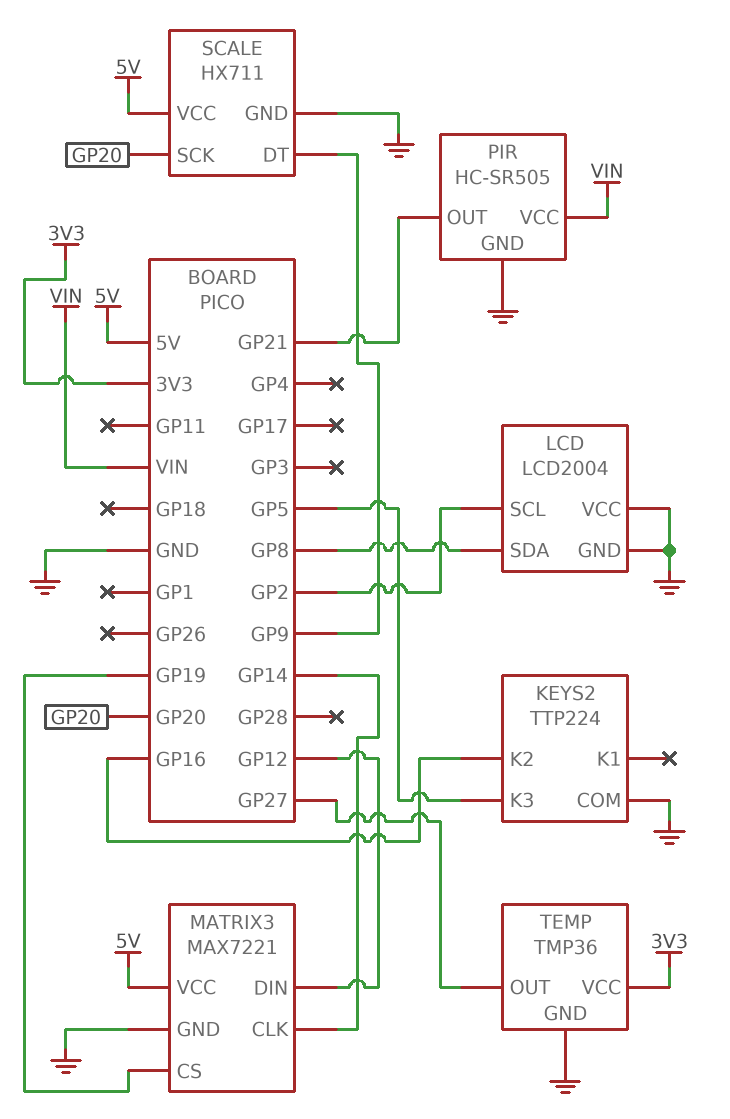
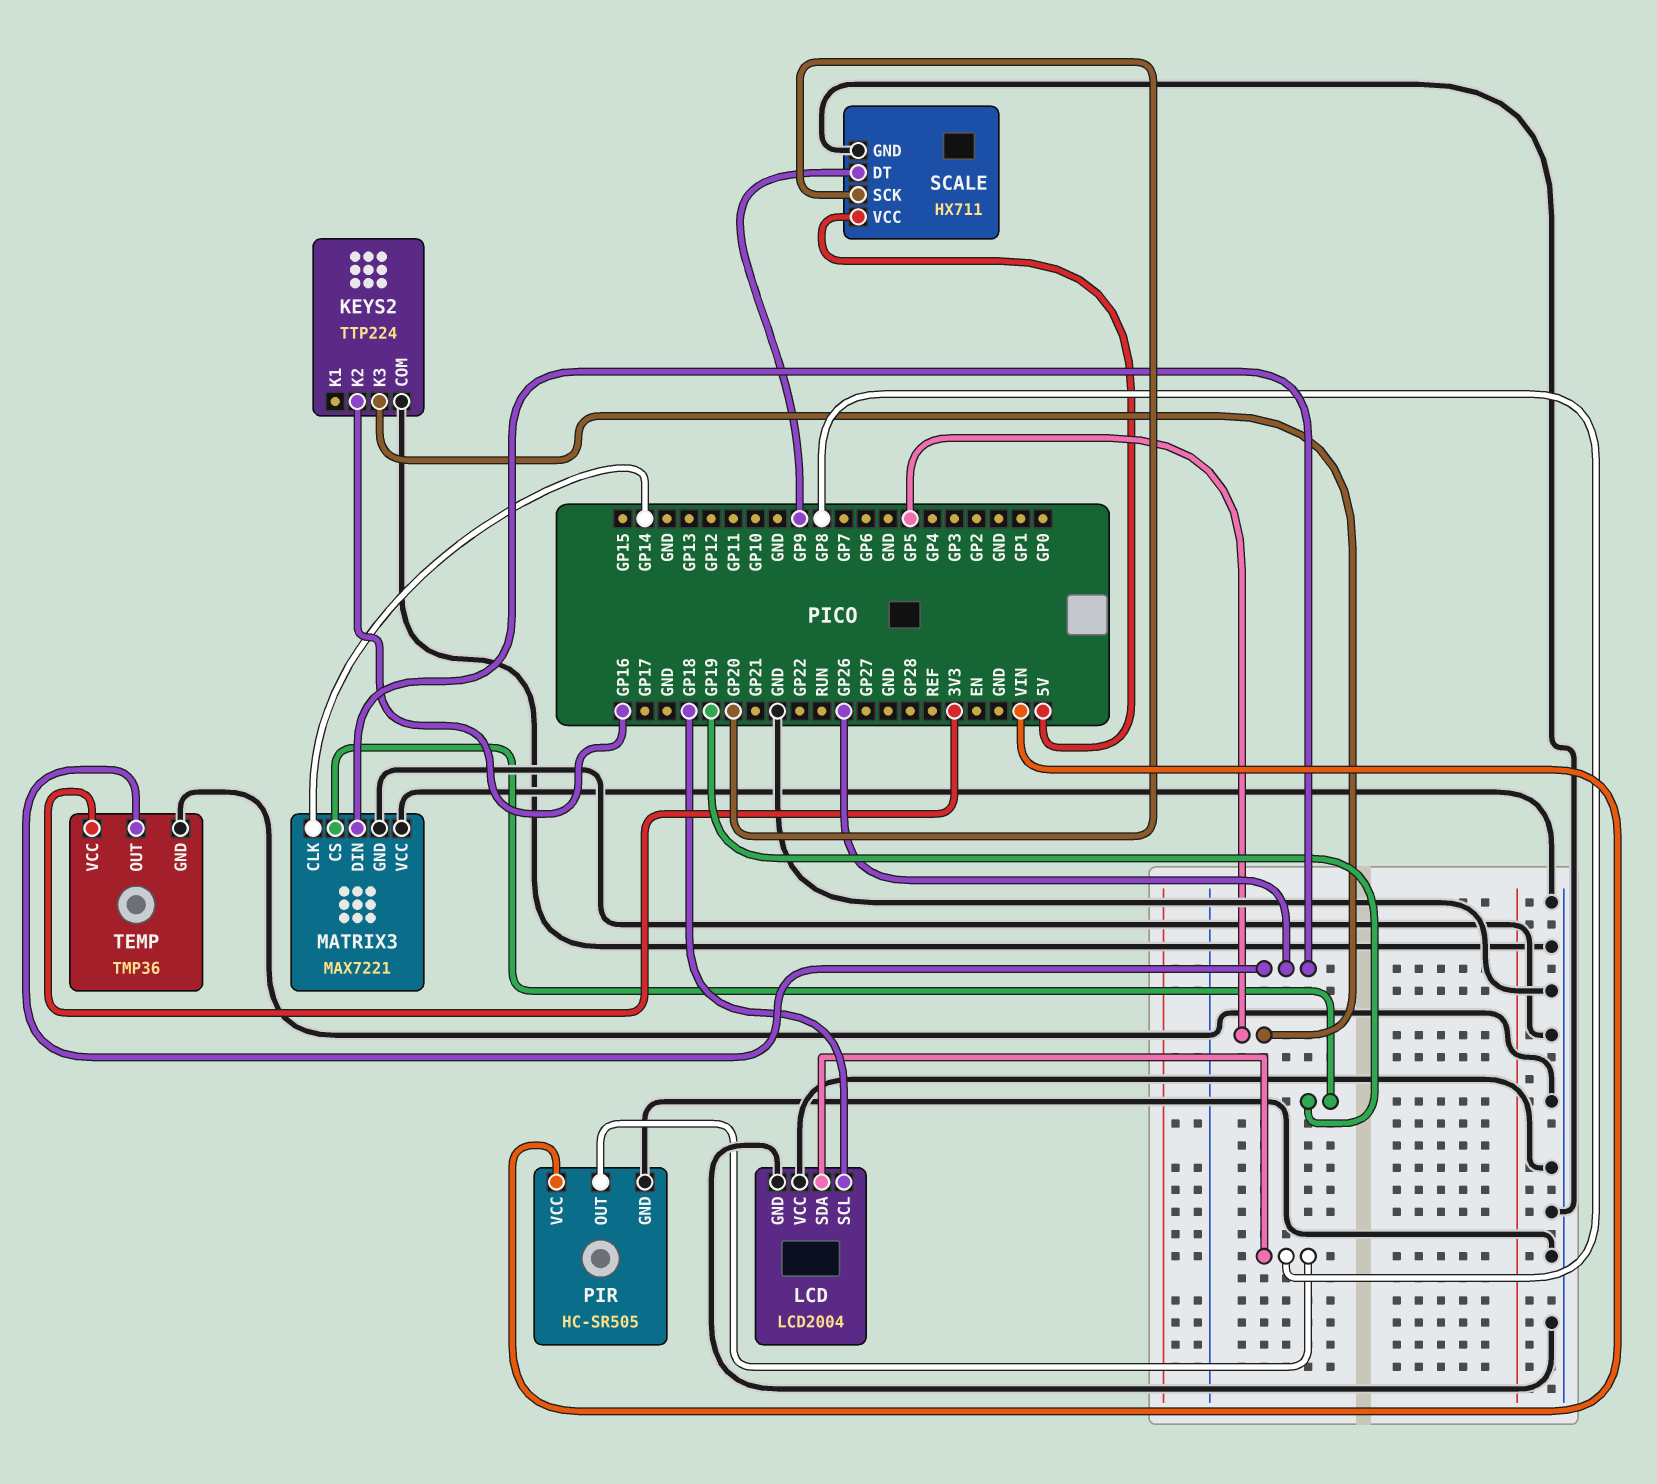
LCD pin SCL: GP2 -> GP18
MATRIX3 pin DIN: GP12 -> GP26
MATRIX3 pin VCC: 5V -> GND
PIR pin OUT: GP21 -> GP8
TEMP pin OUT: GP27 -> GP26

